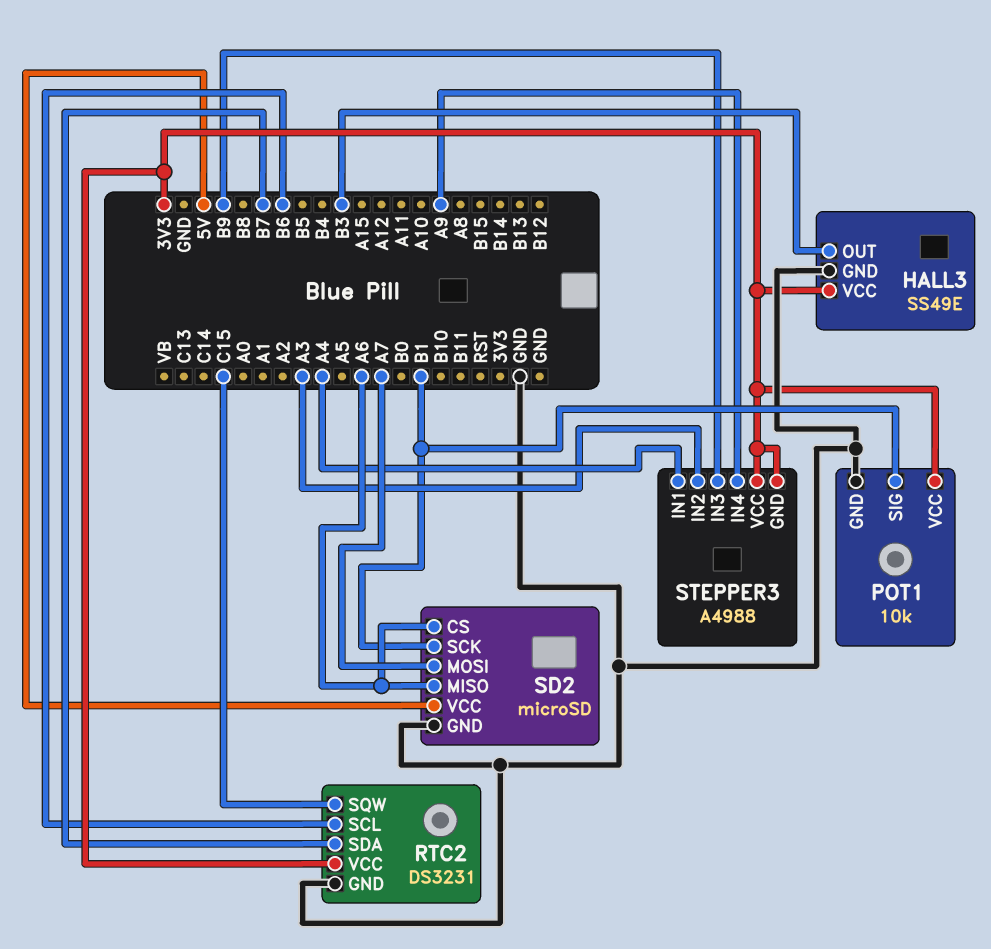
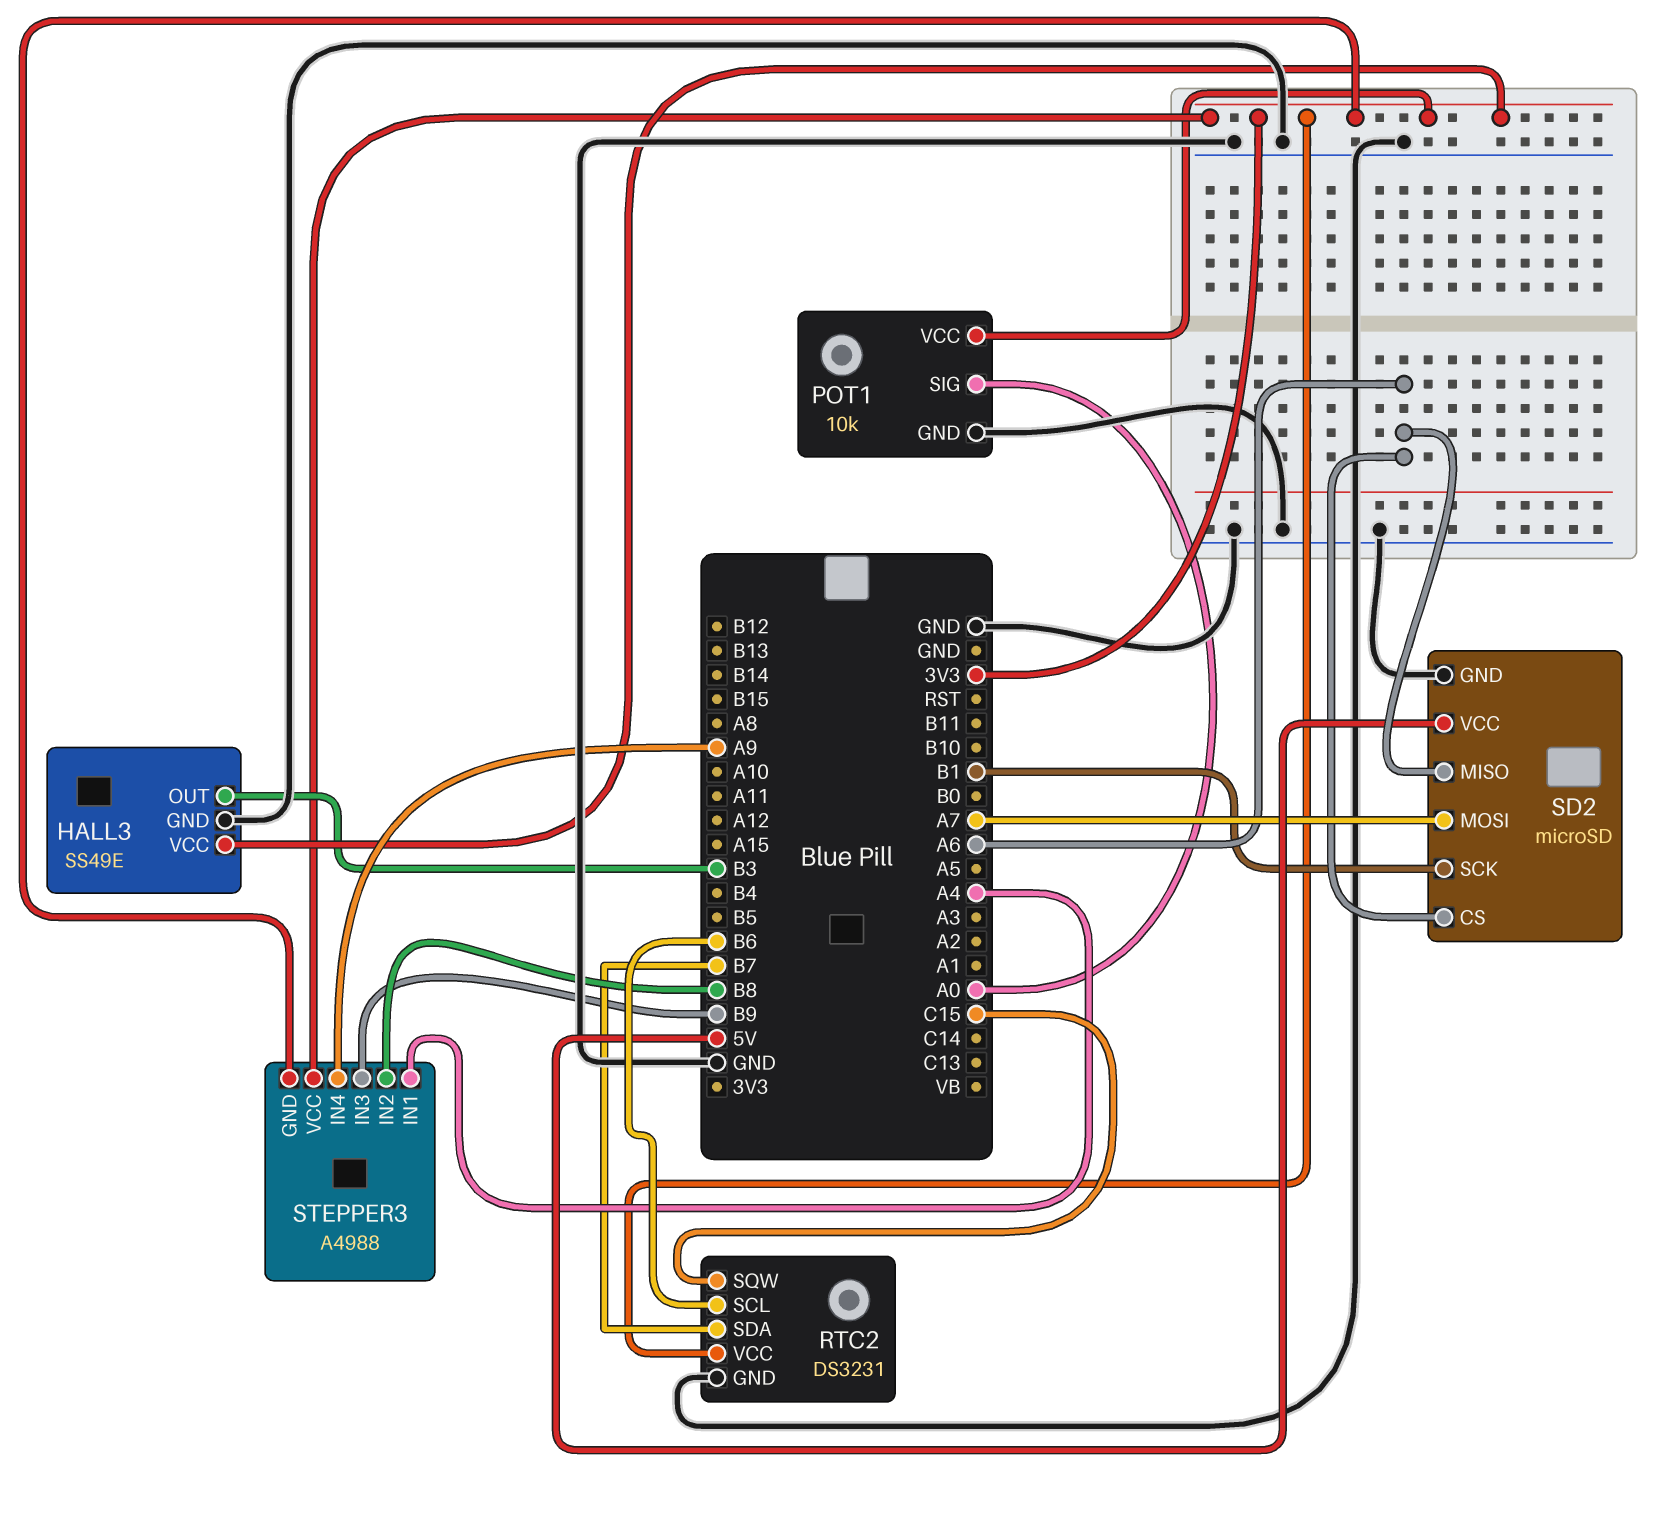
POT1 pin SIG: B1 -> A0
STEPPER3 pin IN2: A3 -> B8

